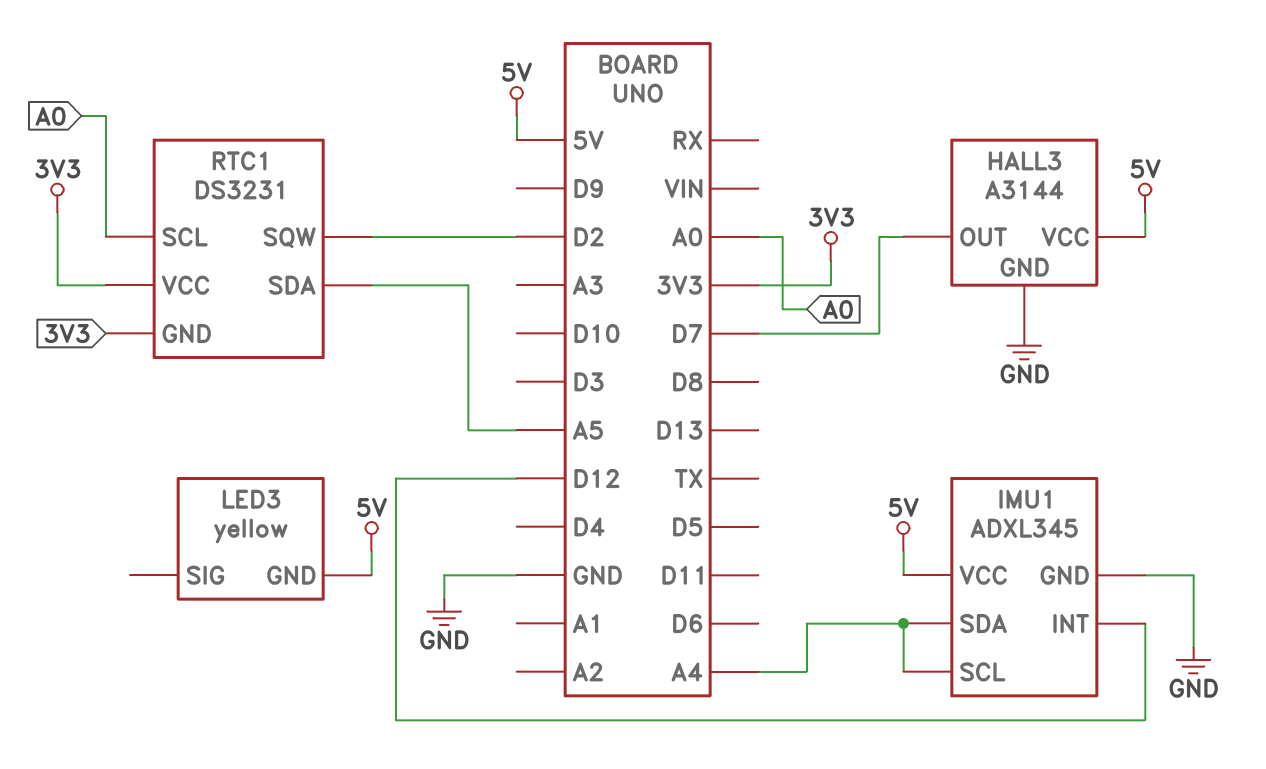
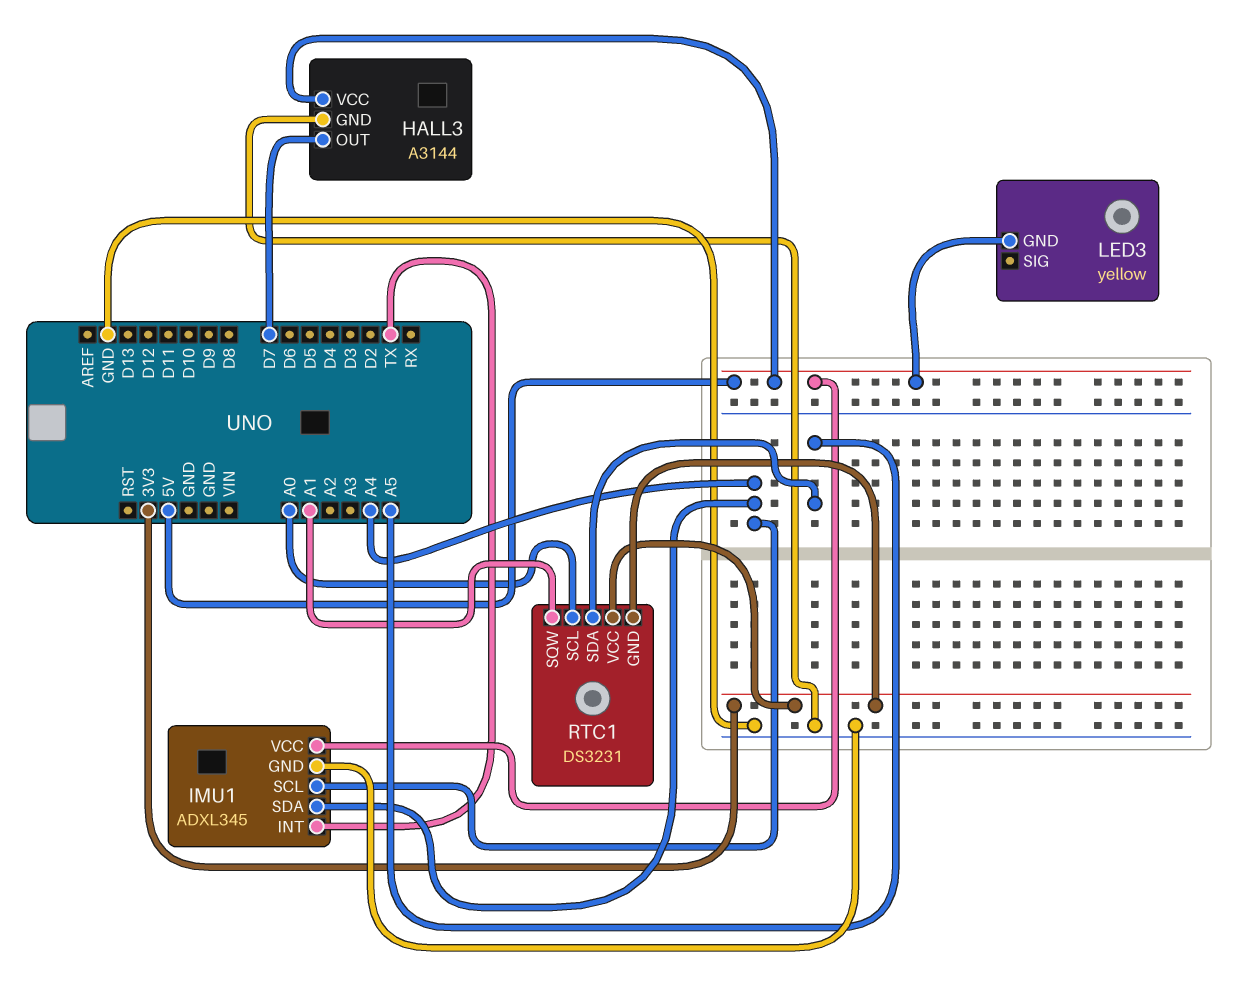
IMU1 pin INT: D12 -> TX
RTC1 pin SQW: D2 -> A1

